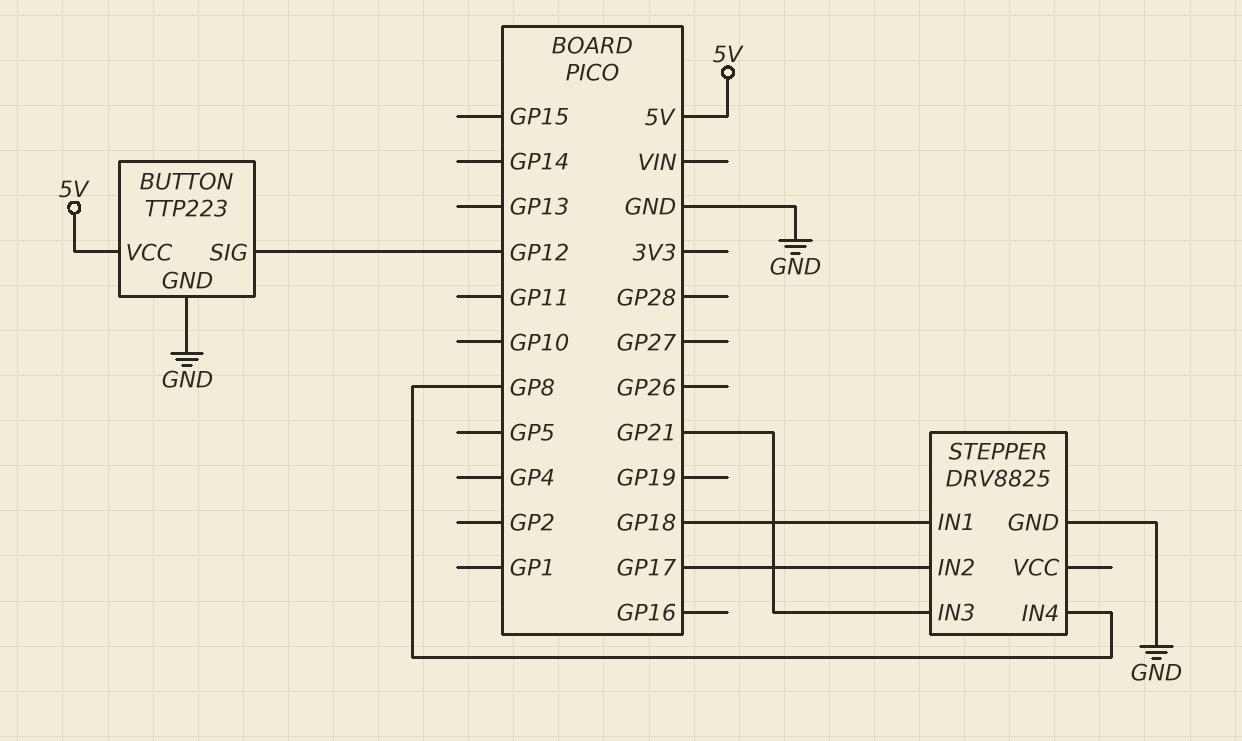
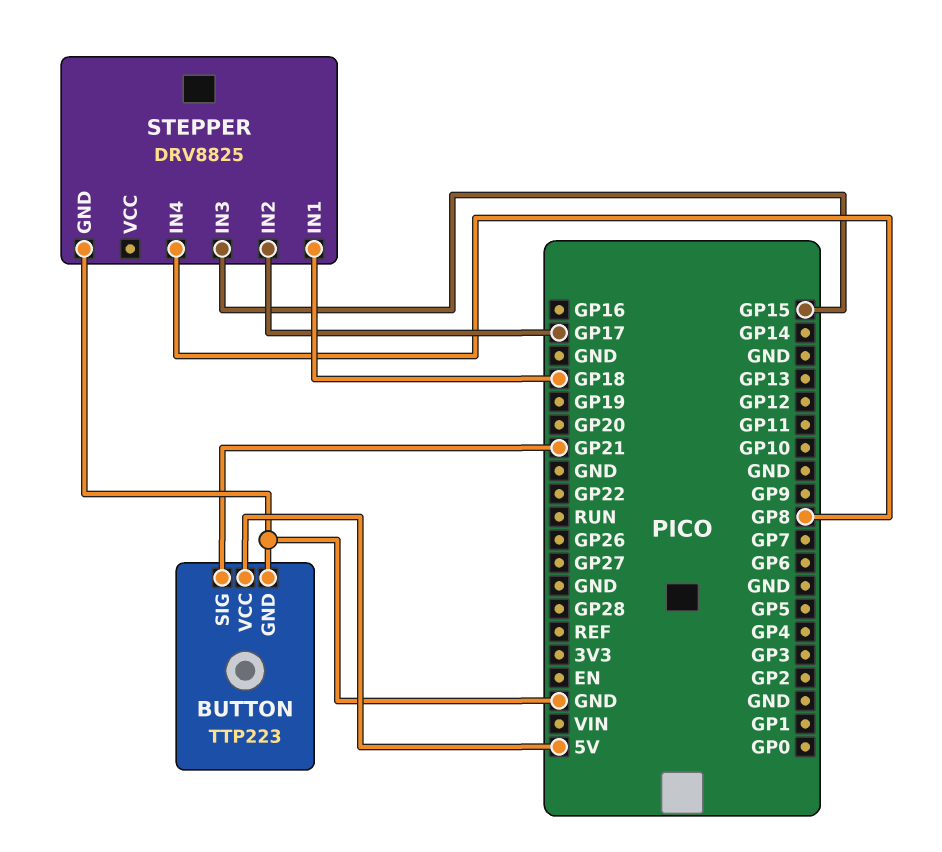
BUTTON pin SIG: GP12 -> GP21
STEPPER pin IN3: GP21 -> GP15

